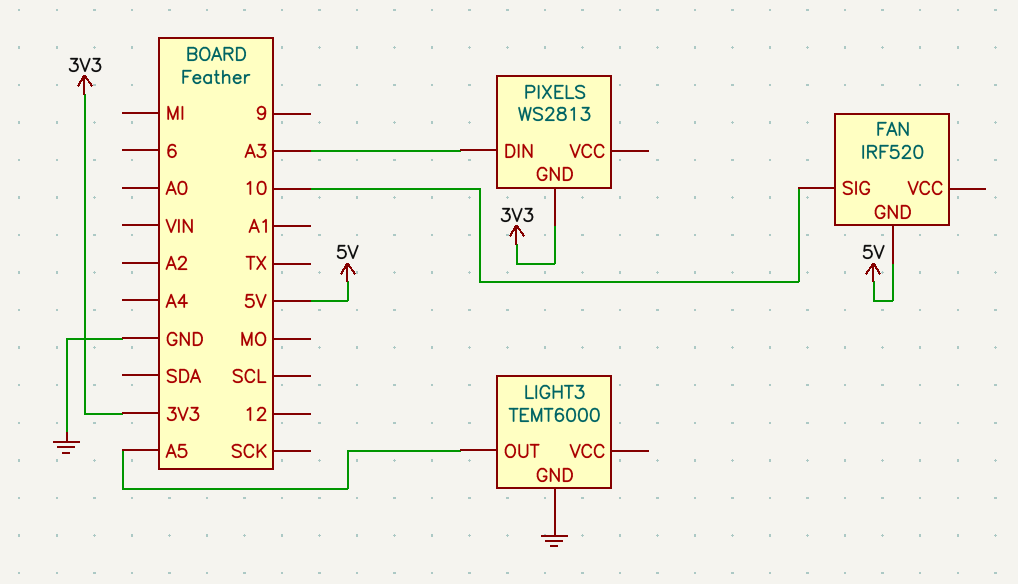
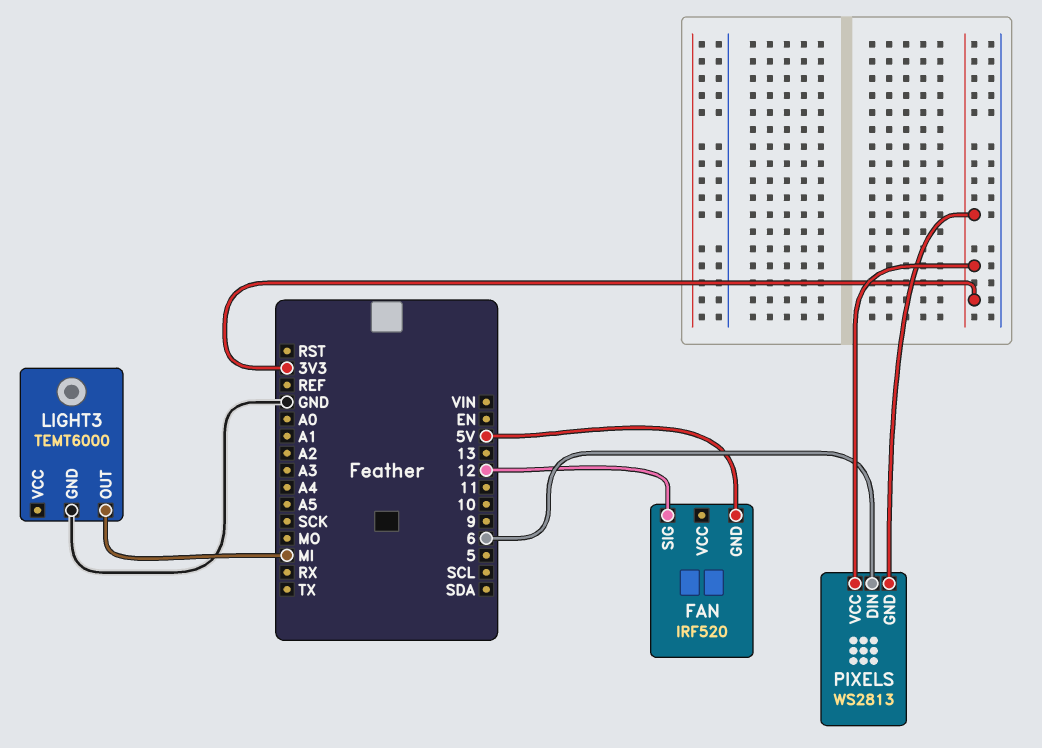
FAN pin SIG: 10 -> 12
LIGHT3 pin OUT: A5 -> MI
PIXELS pin DIN: A3 -> 6
PIXELS pin VCC: none -> 3V3

